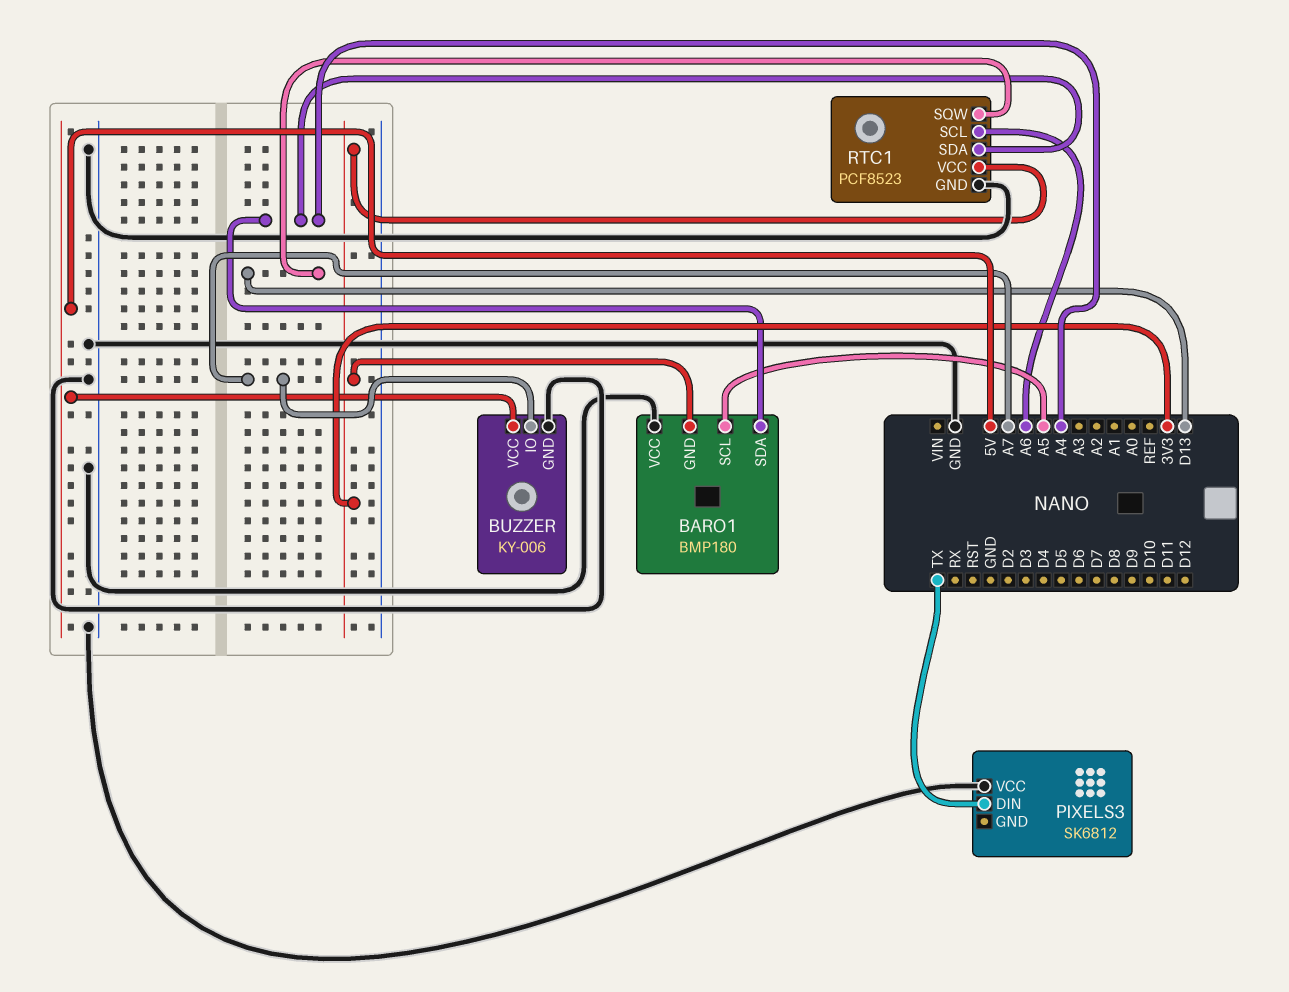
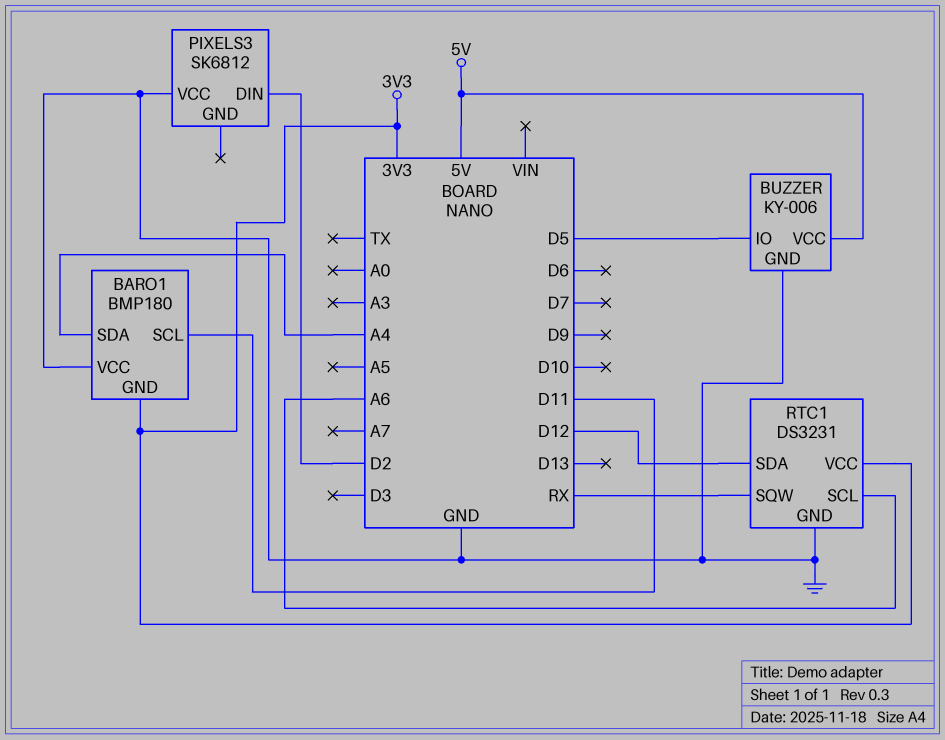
BARO1 pin SCL: A5 -> D11
BUZZER pin IO: A7 -> D5
PIXELS3 pin DIN: TX -> D2
RTC1: PCF8523 -> DS3231
RTC1 pin SDA: A4 -> D12
RTC1 pin SQW: D13 -> RX

